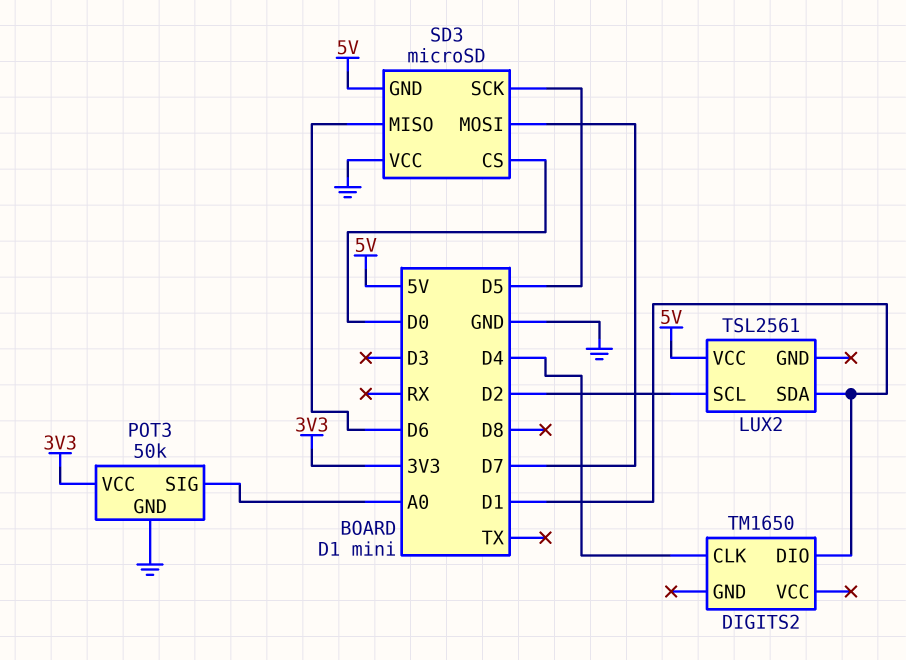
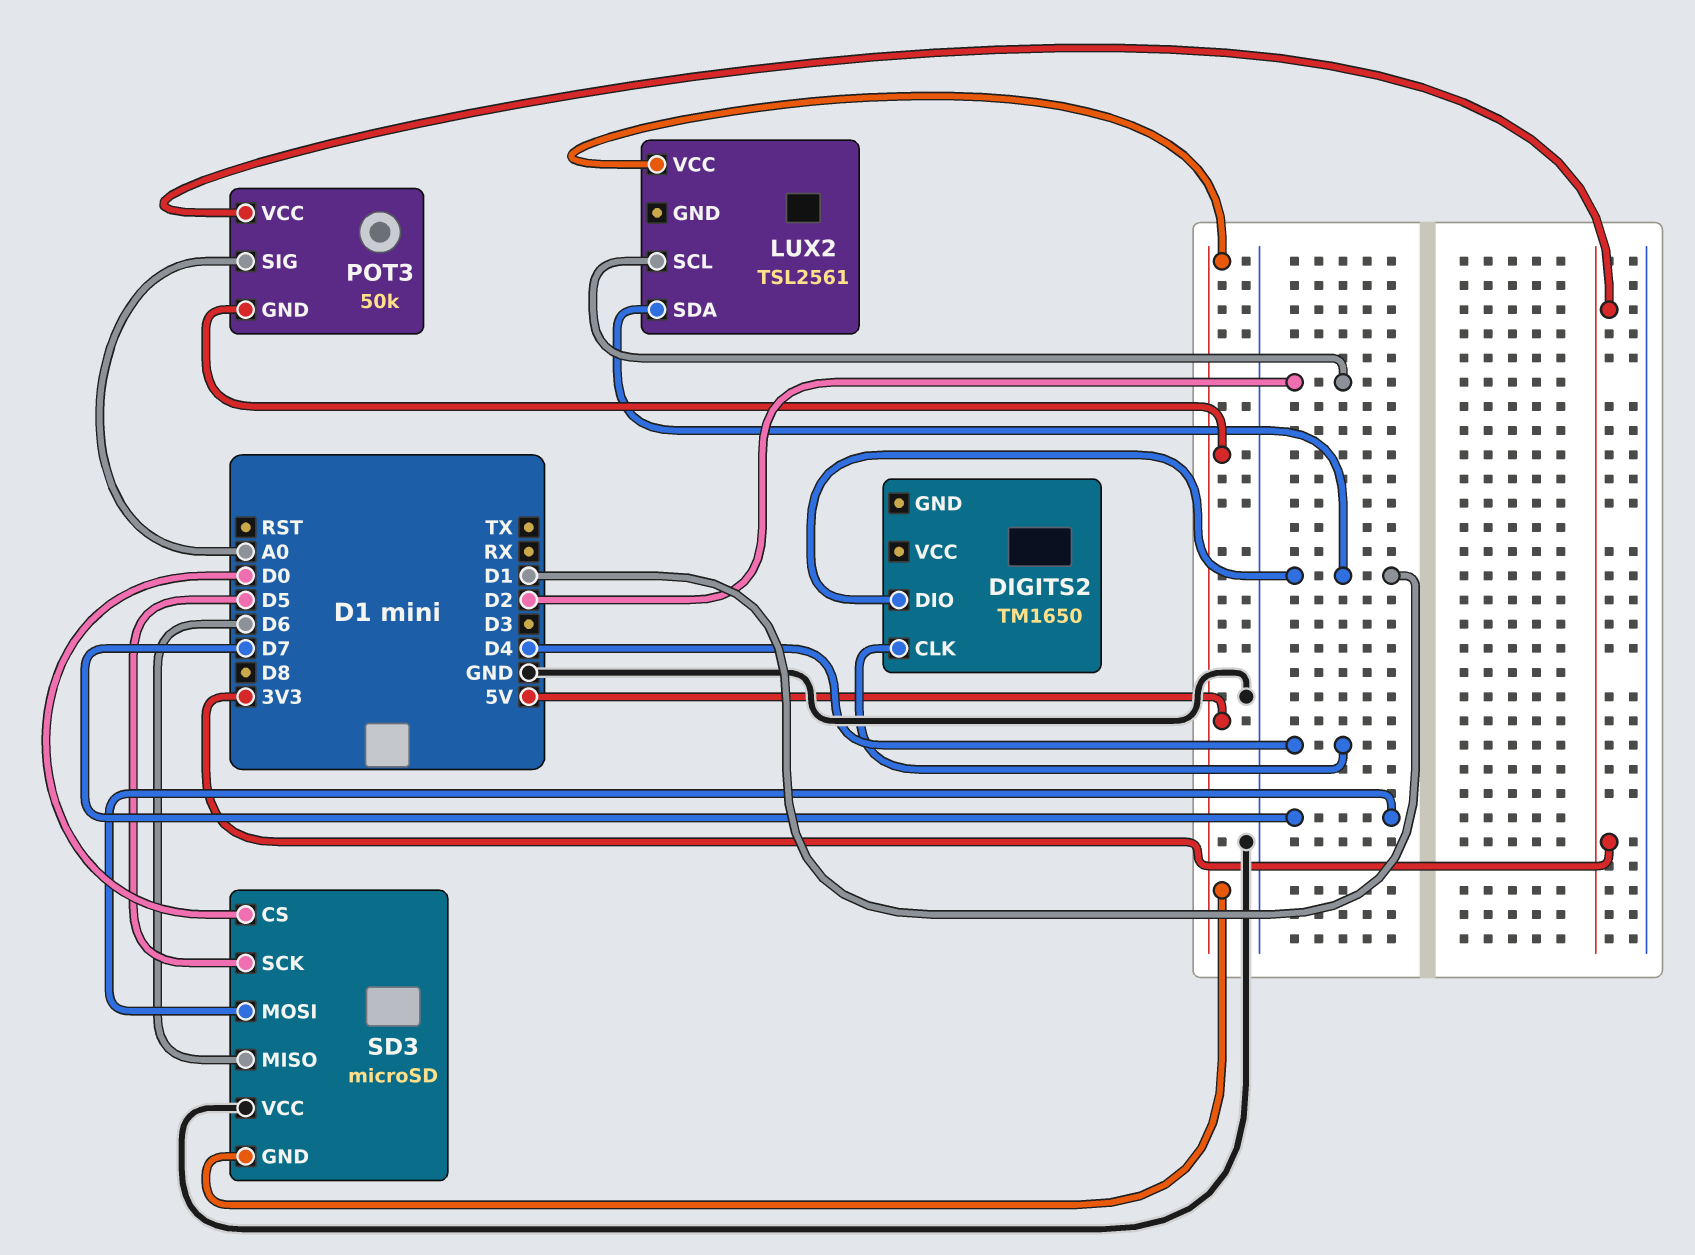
POT3 pin GND: GND -> 5V

